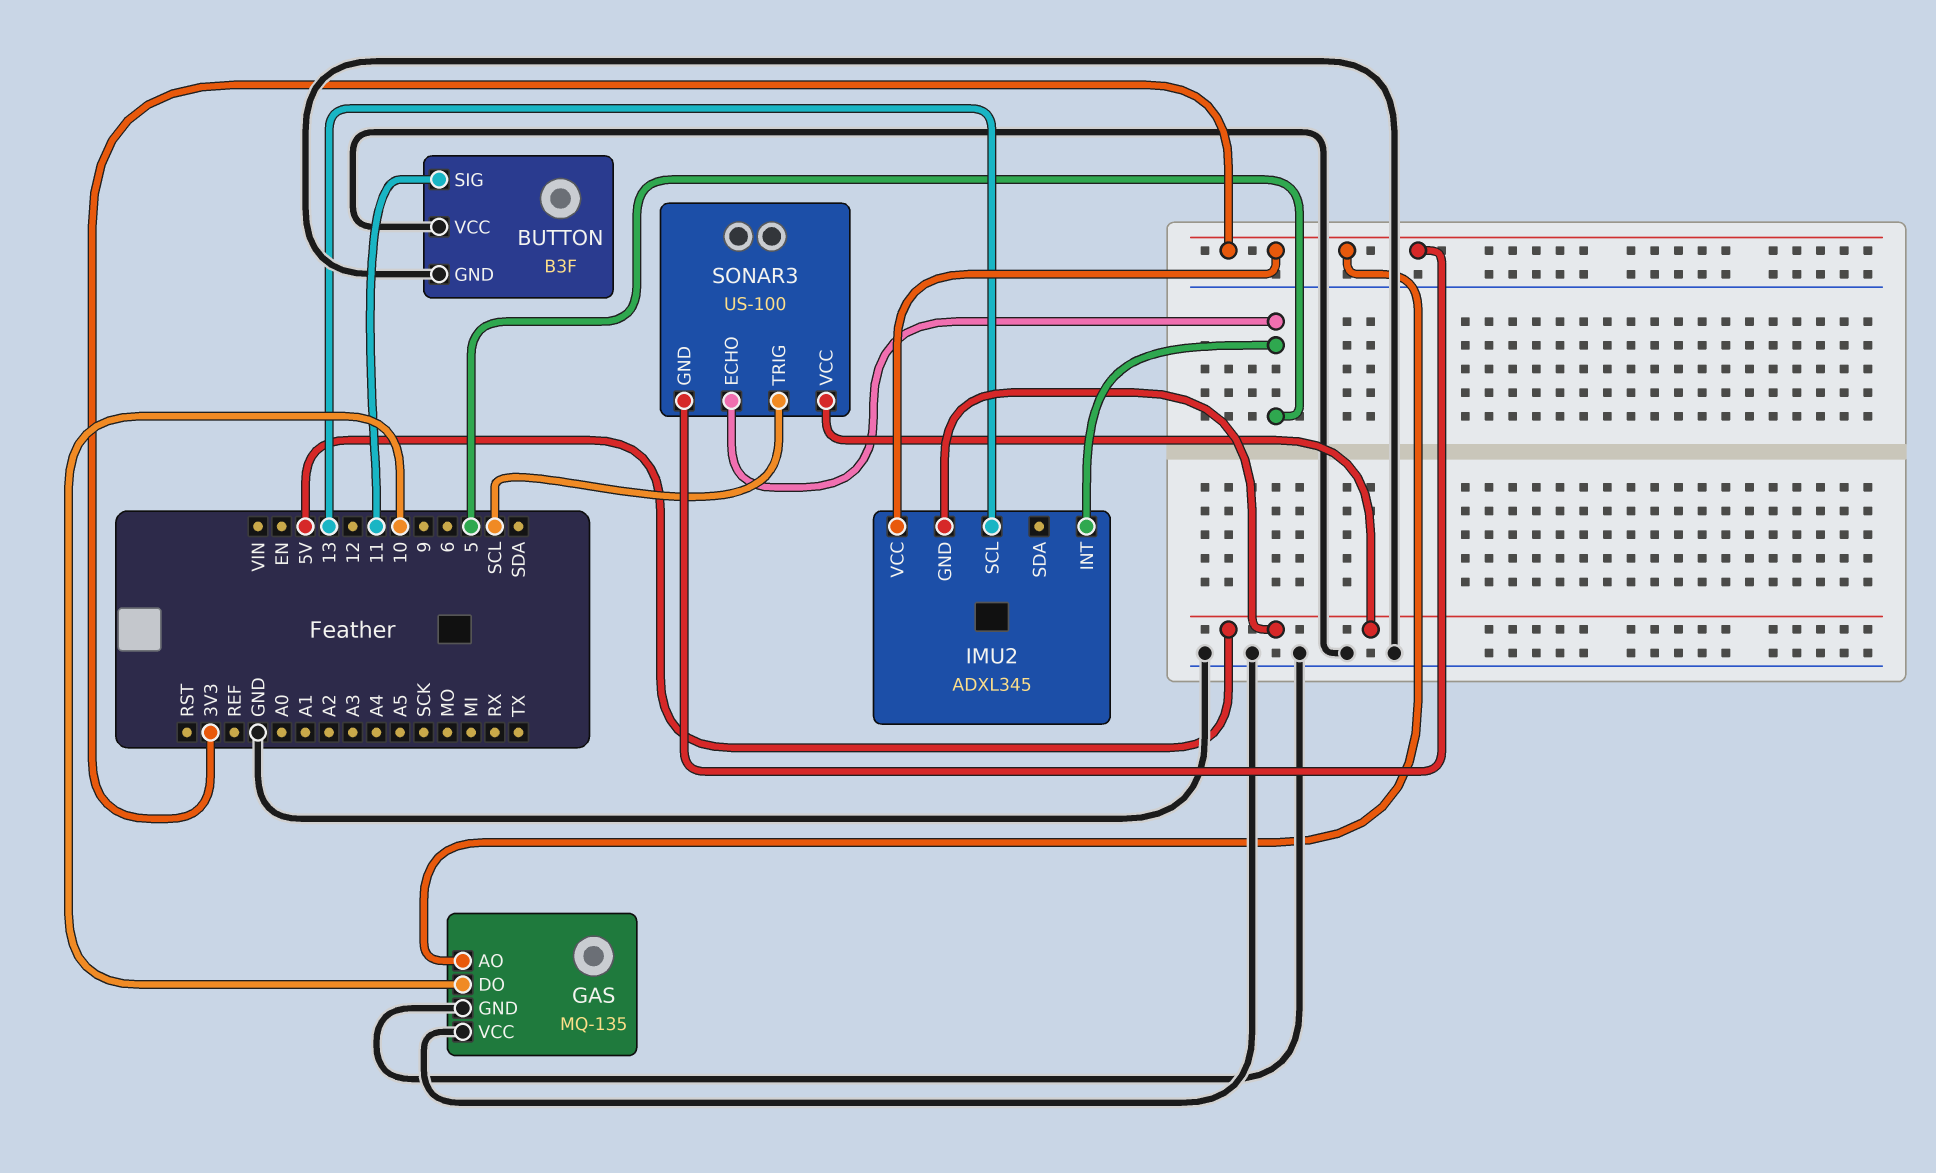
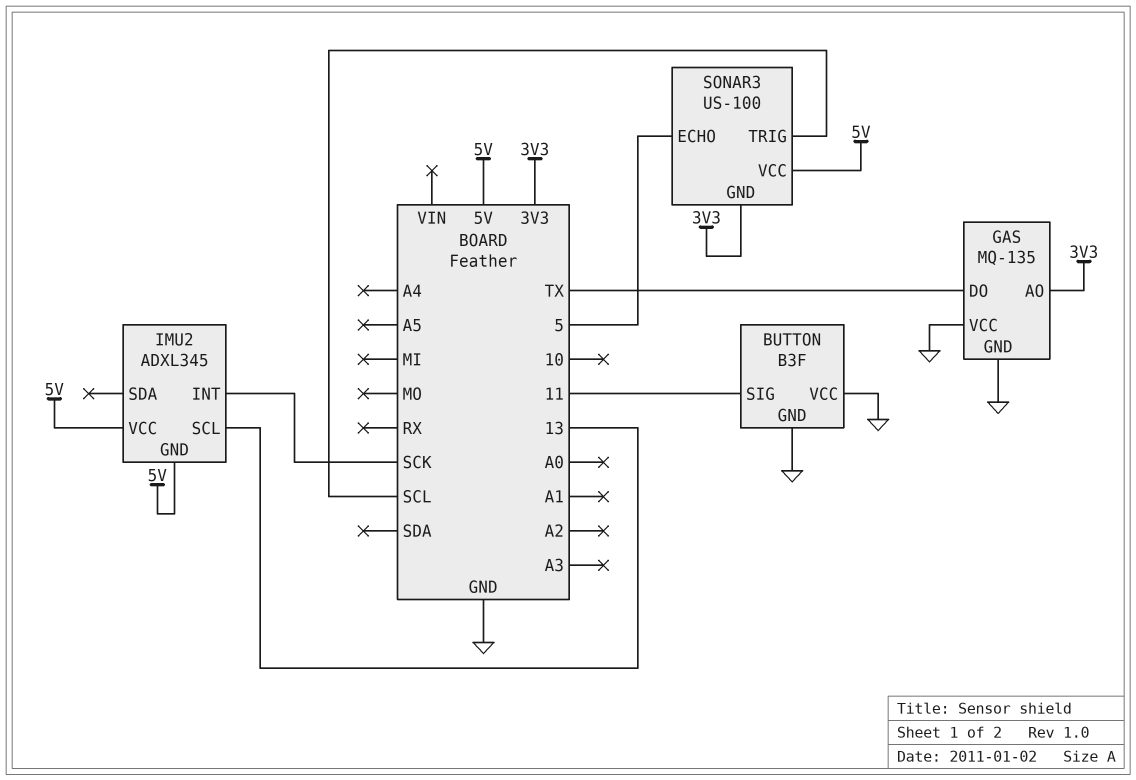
GAS pin DO: 10 -> TX
IMU2 pin INT: 5 -> SCK
IMU2 pin VCC: 3V3 -> 5V

